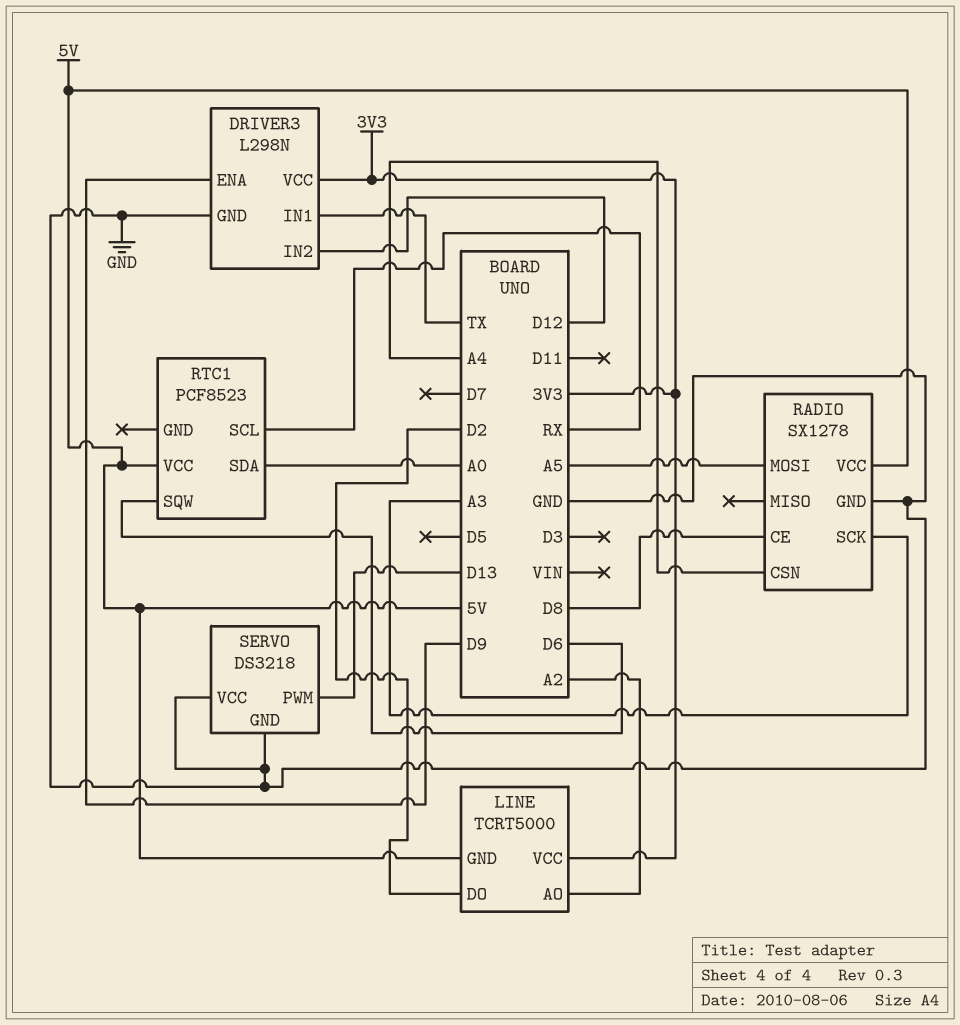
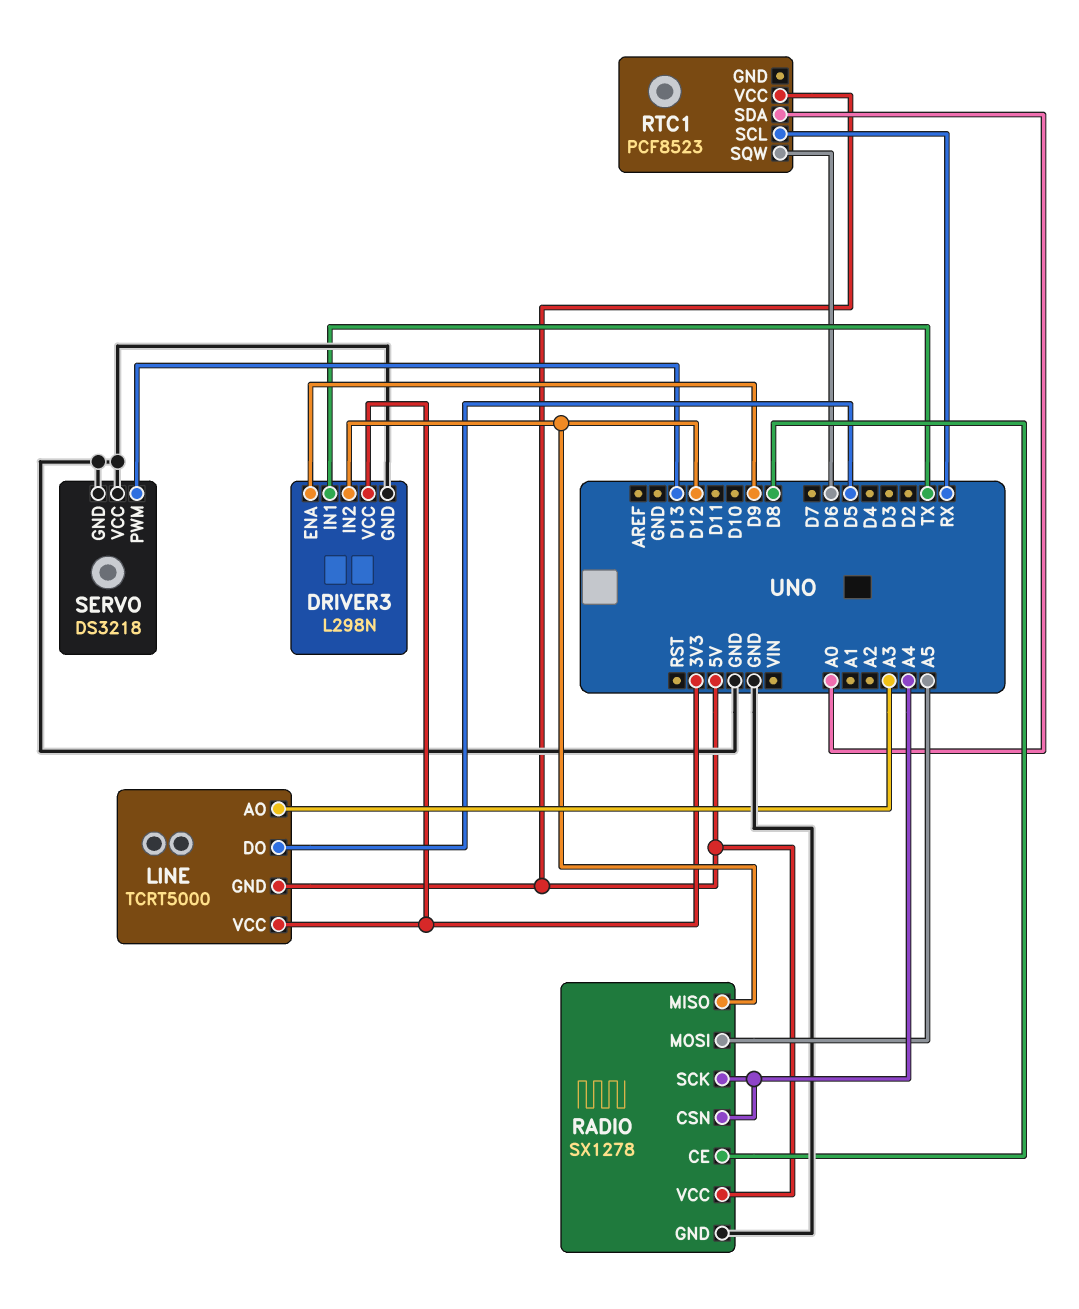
LINE pin AO: A2 -> A3
LINE pin DO: D2 -> D5
RADIO pin MISO: none -> D12
RADIO pin SCK: A3 -> A4

